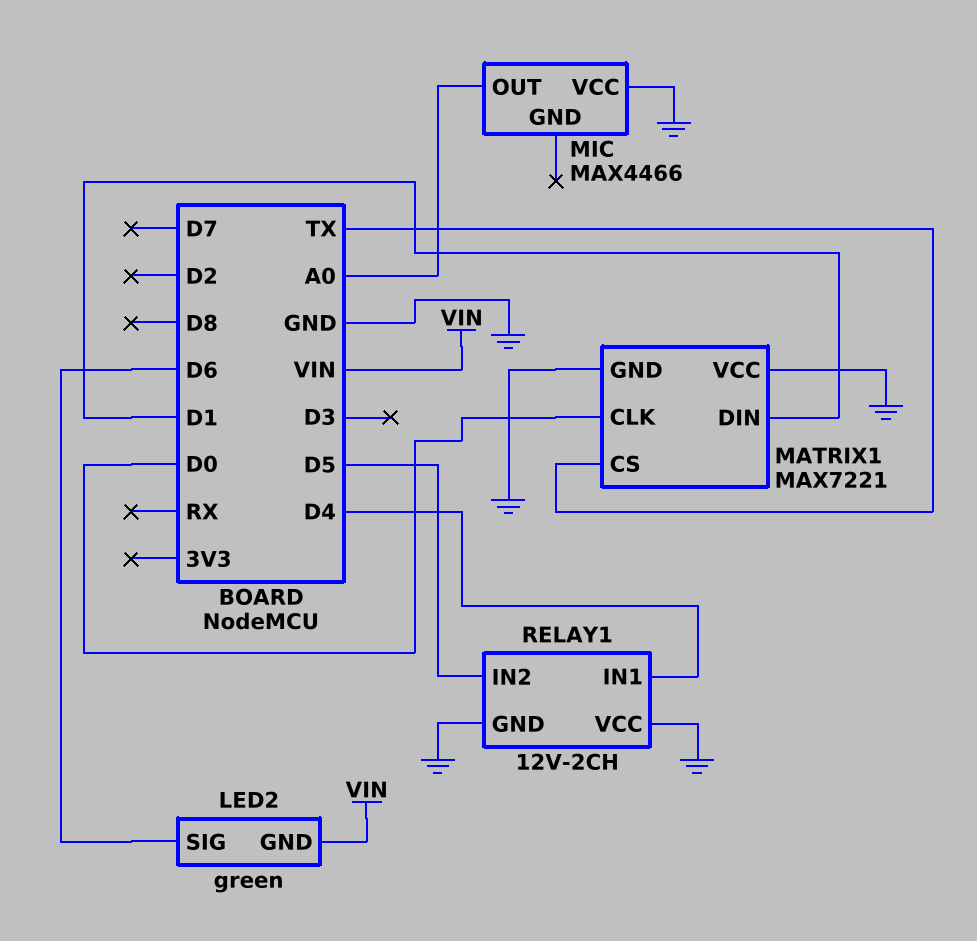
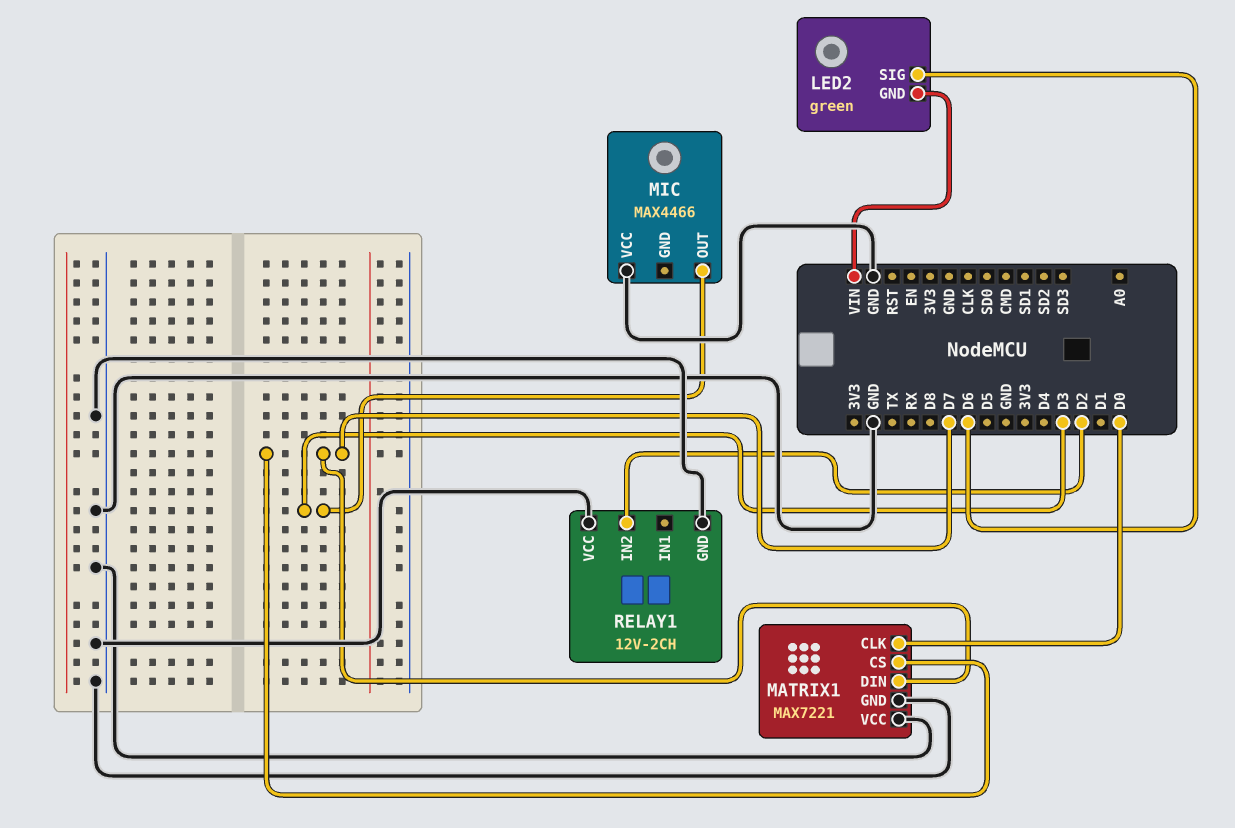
MATRIX1 pin CS: TX -> D7
MATRIX1 pin DIN: D1 -> D7
MIC pin OUT: A0 -> D3
RELAY1 pin IN1: D4 -> none
RELAY1 pin IN2: D5 -> D2

